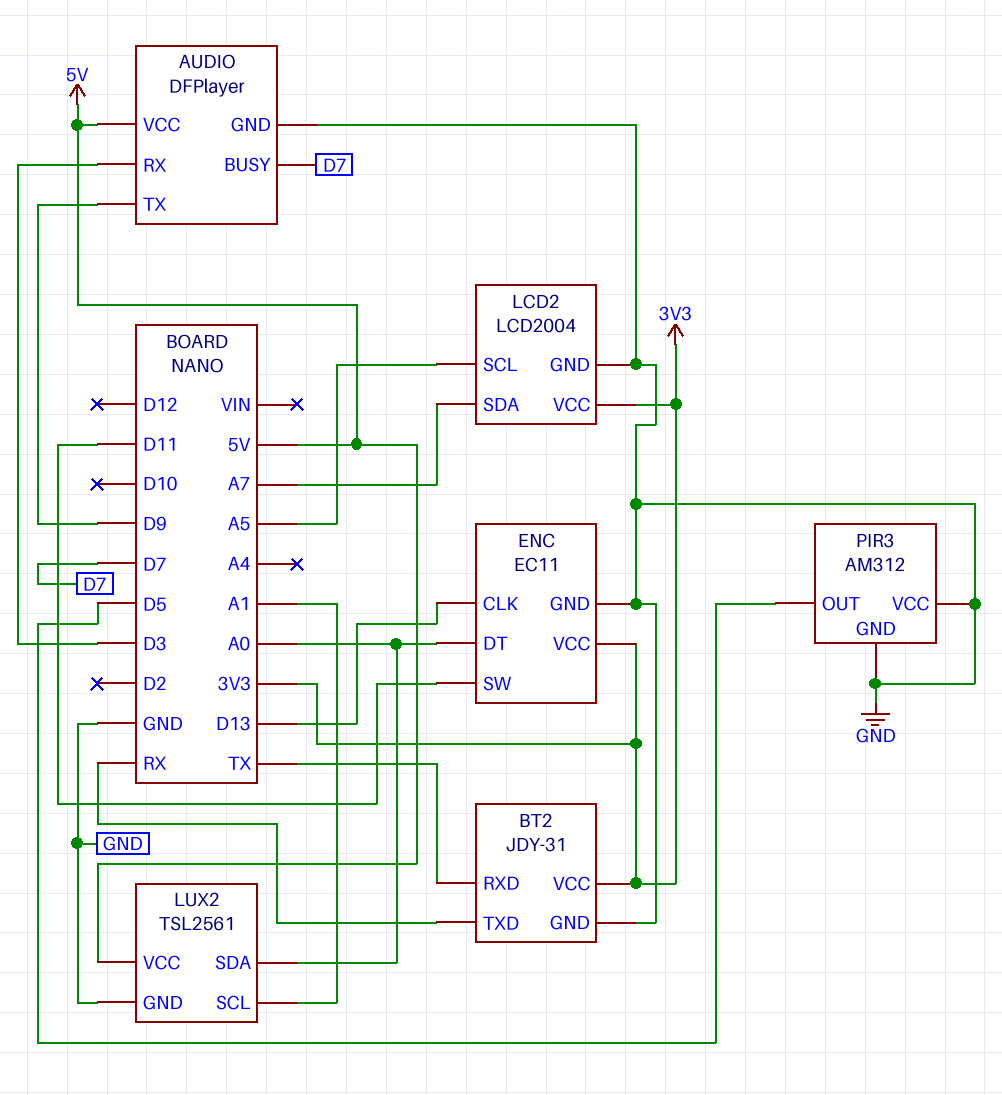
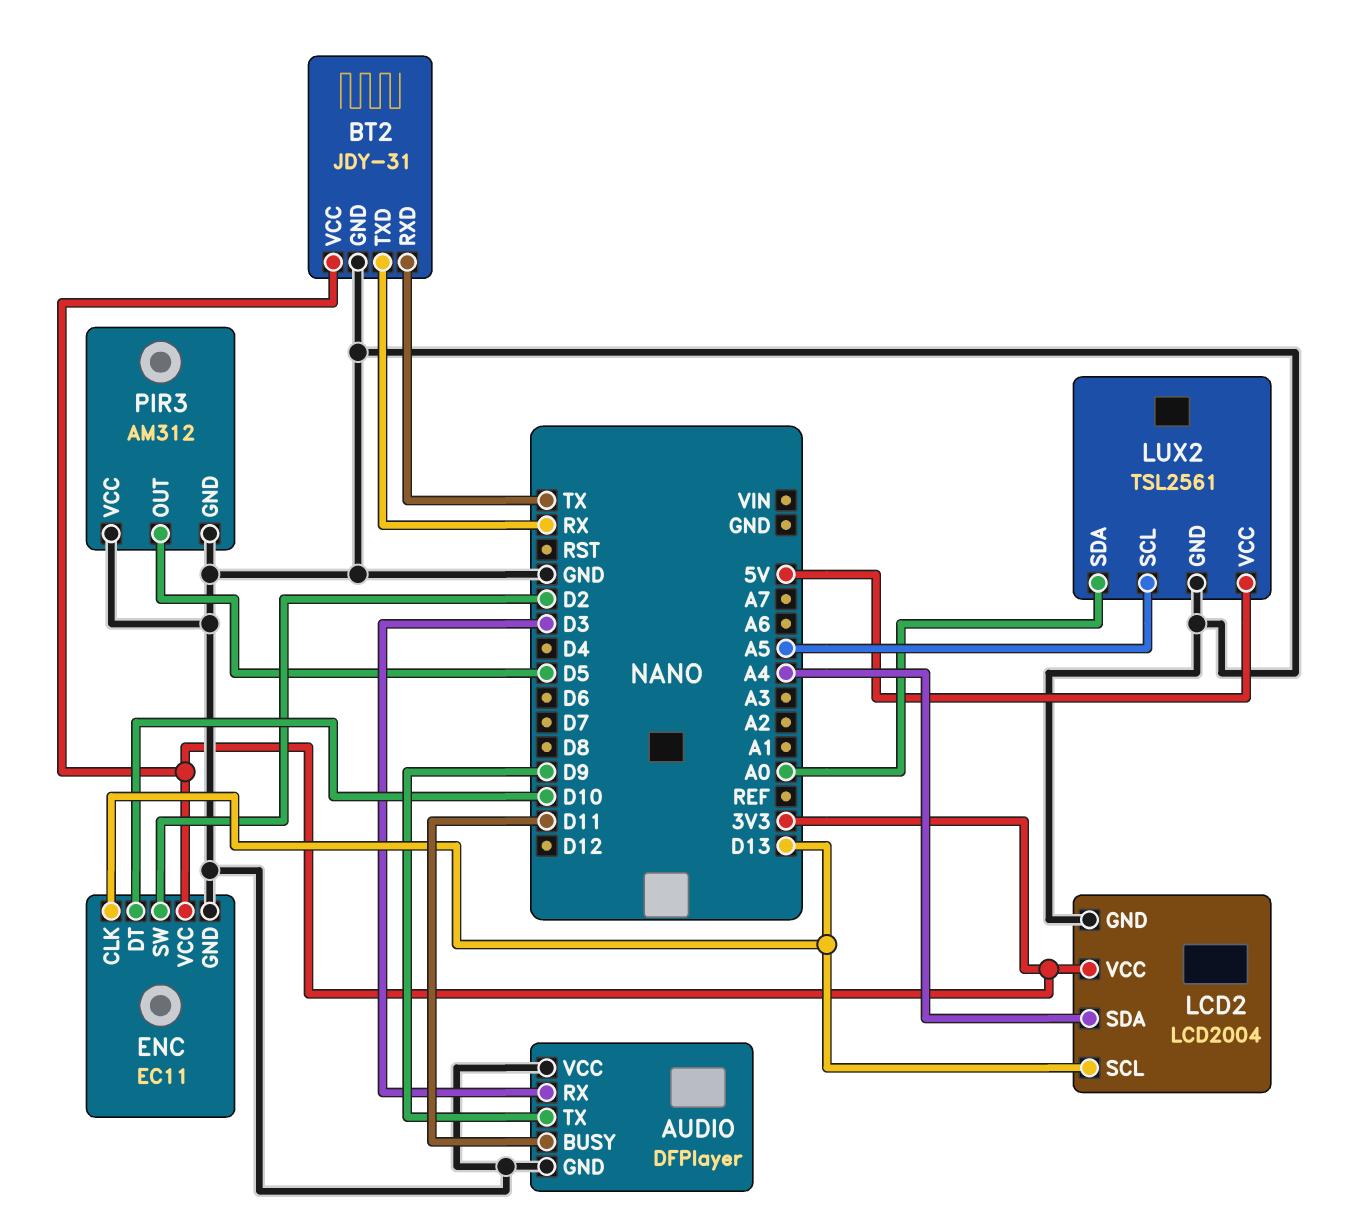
AUDIO pin BUSY: D7 -> D11
AUDIO pin VCC: 5V -> GND
ENC pin DT: A0 -> D10
ENC pin SW: D11 -> D2
LCD2 pin SCL: A5 -> D13
LCD2 pin SDA: A7 -> A4
LUX2 pin SCL: A1 -> A5

